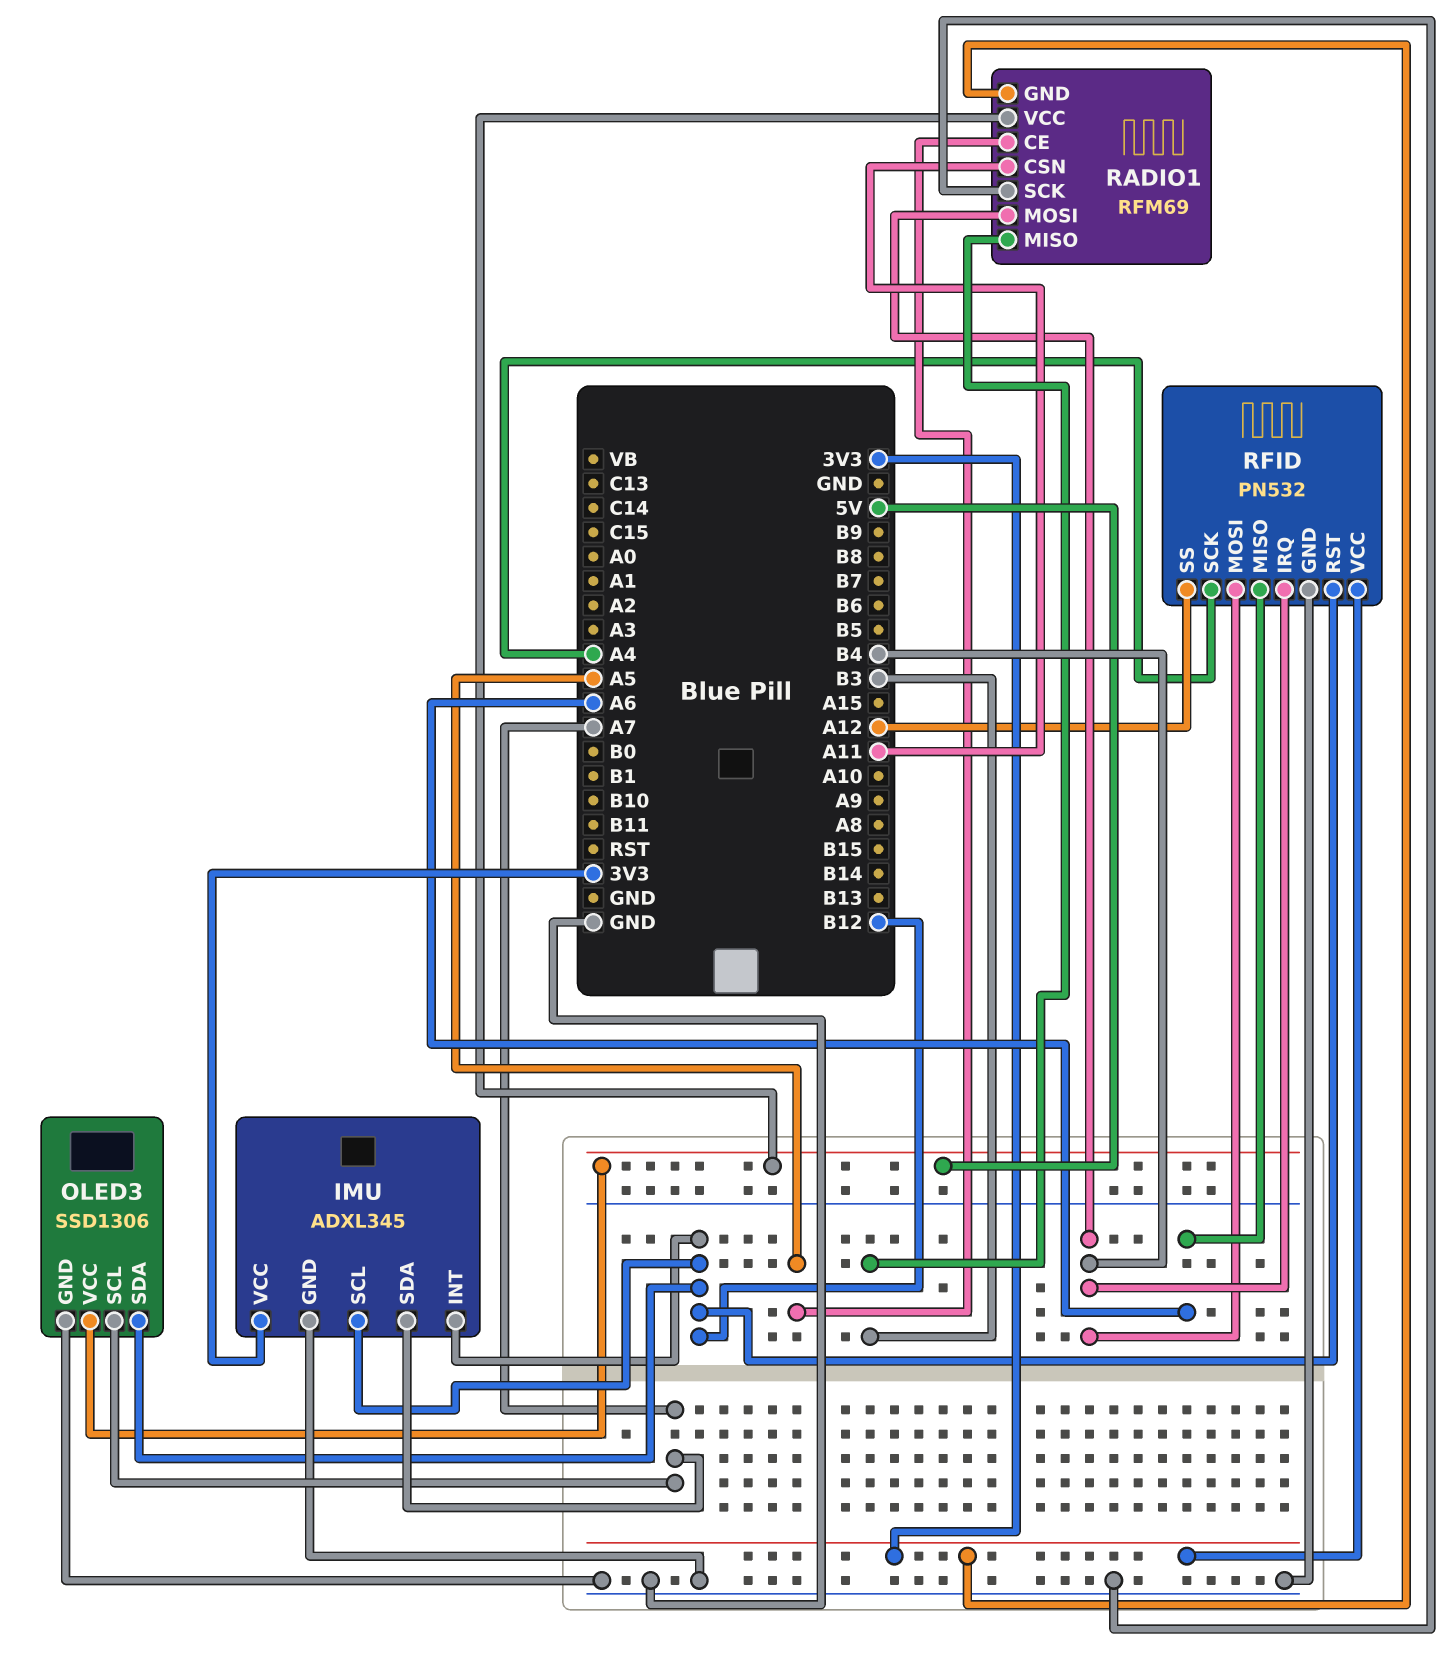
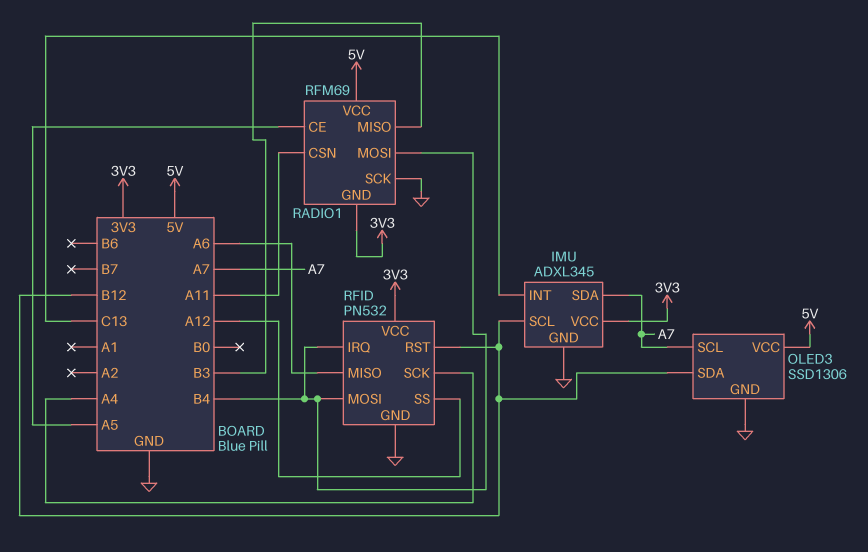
IMU pin INT: B12 -> C13

